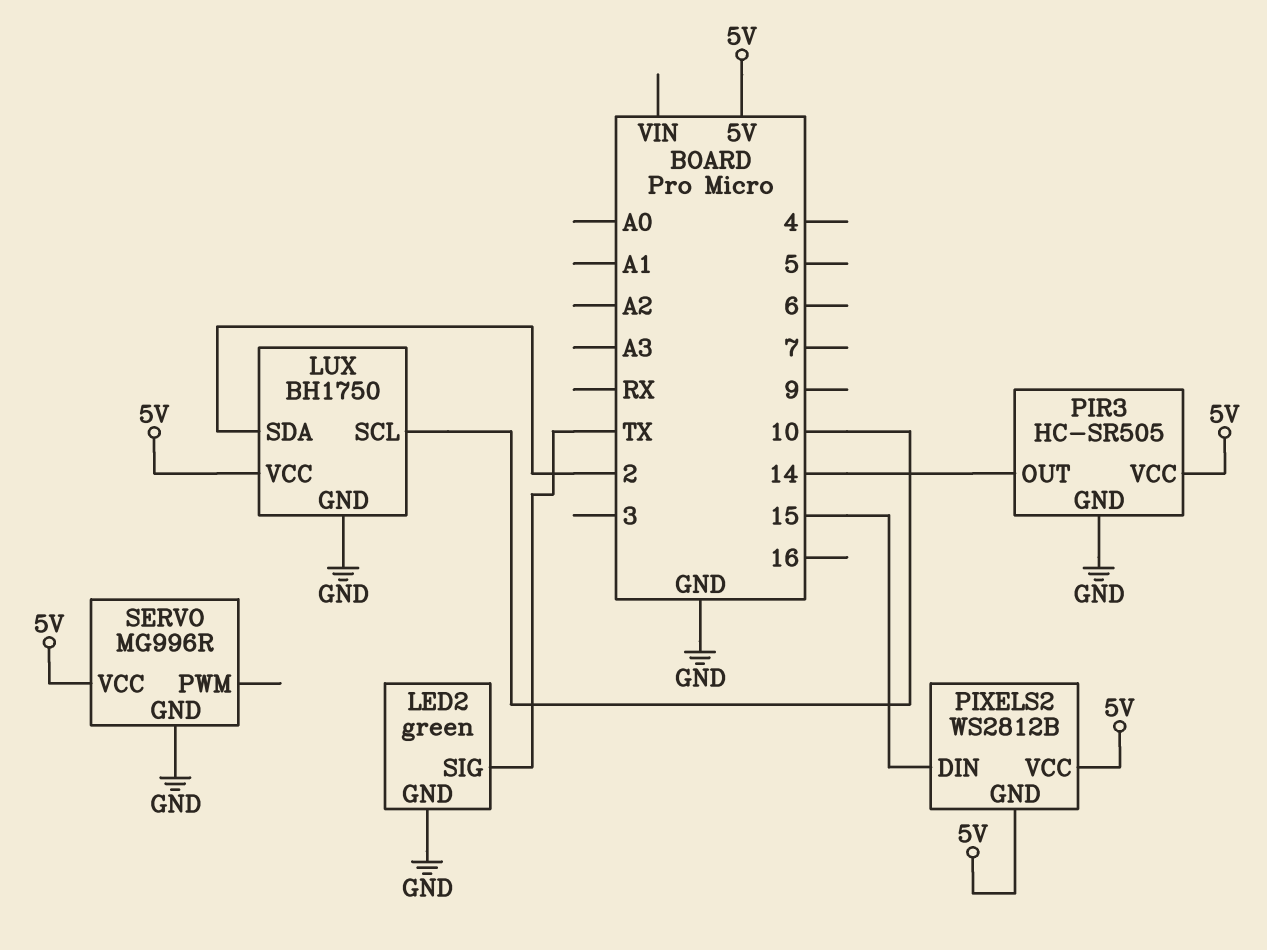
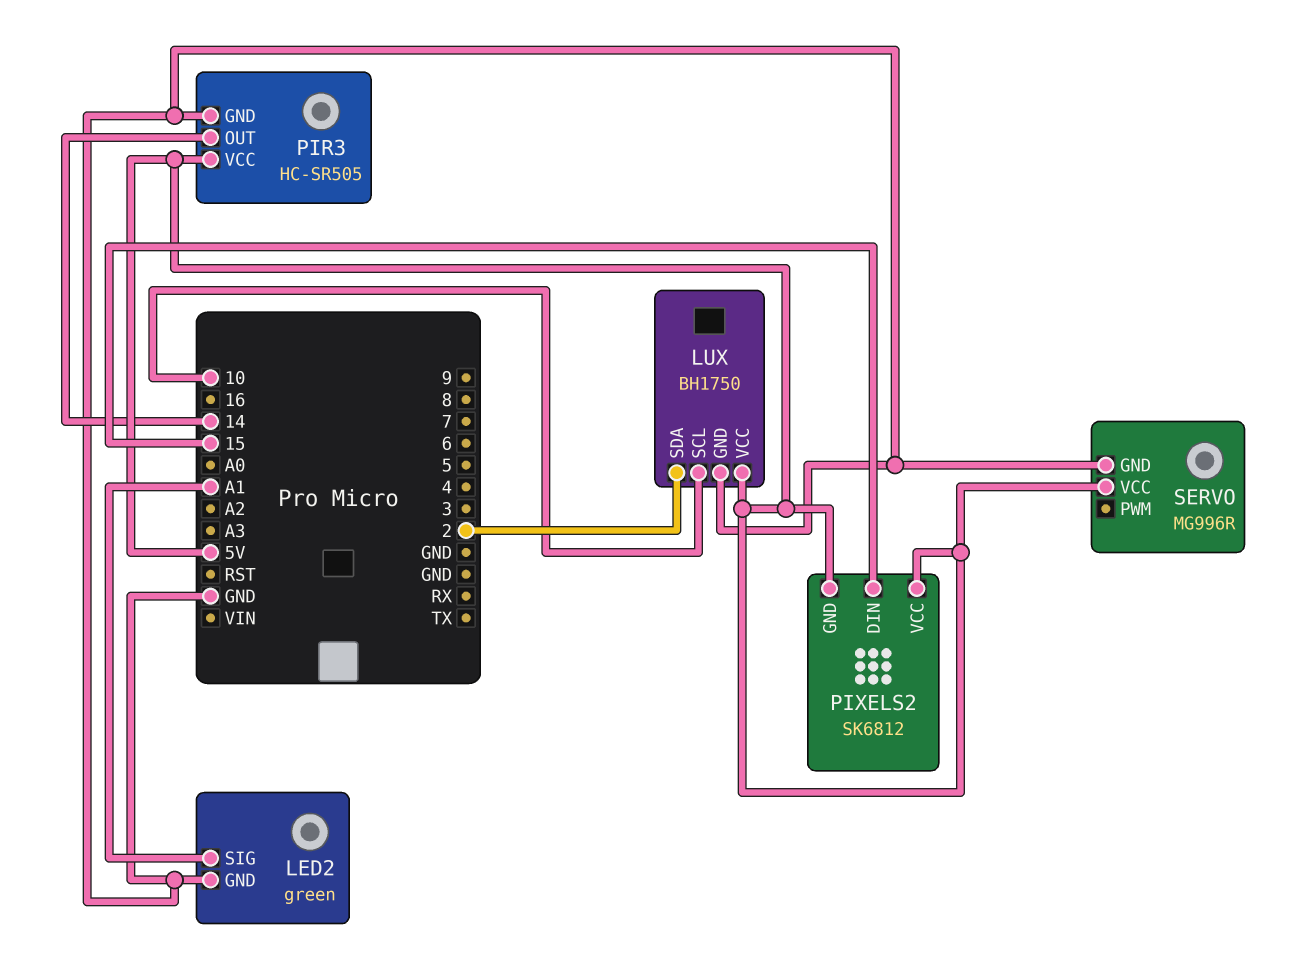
LED2 pin SIG: TX -> A1
PIXELS2: WS2812B -> SK6812

